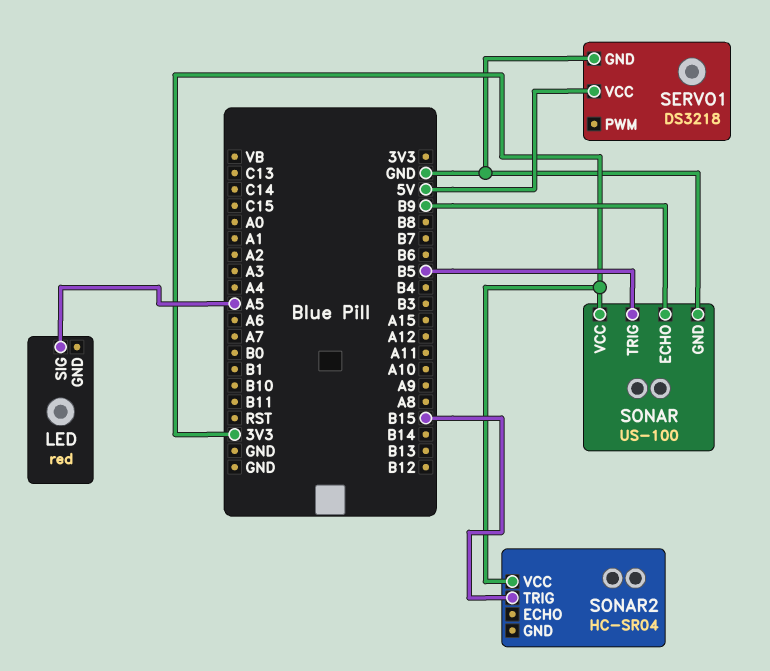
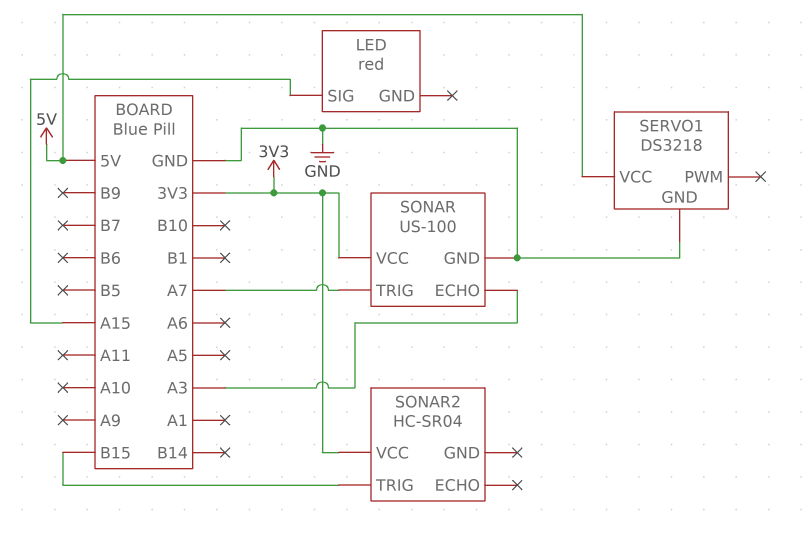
LED pin SIG: A5 -> A15
SONAR pin ECHO: B9 -> A3
SONAR pin TRIG: B5 -> A7

